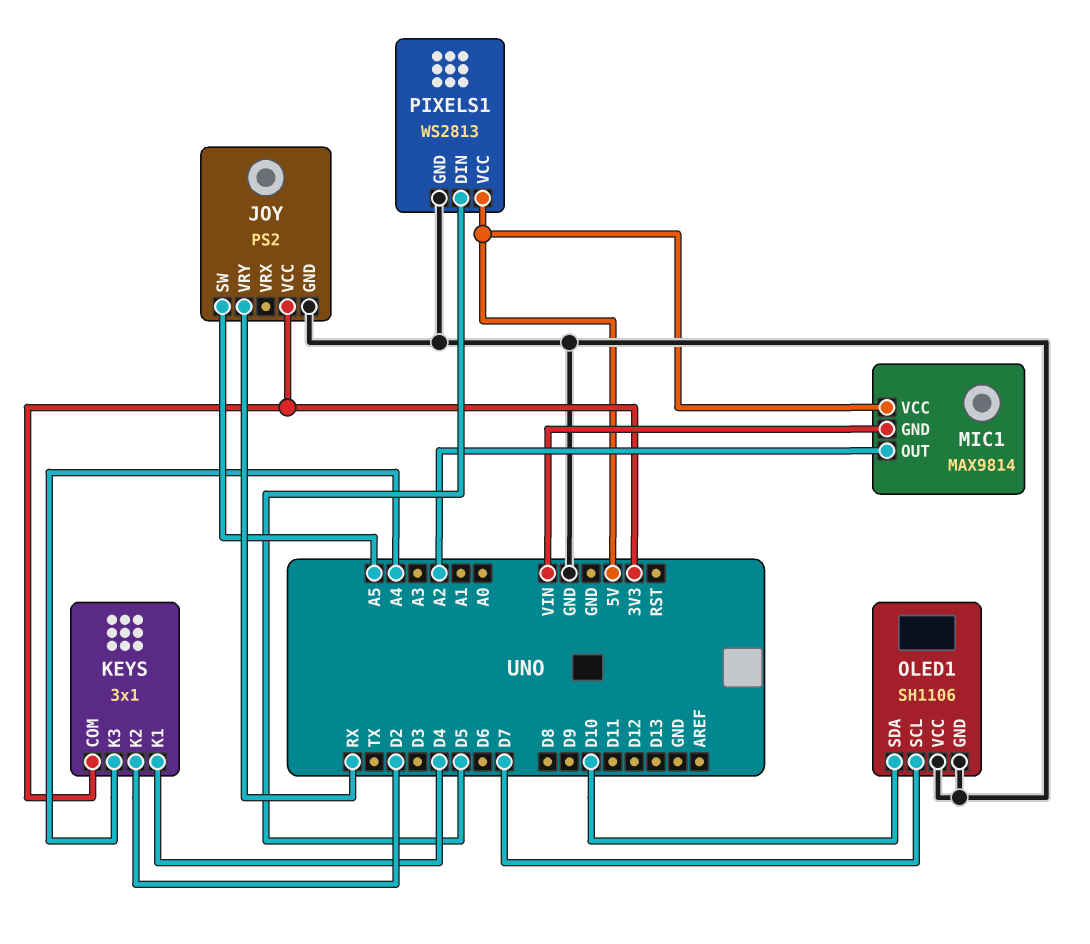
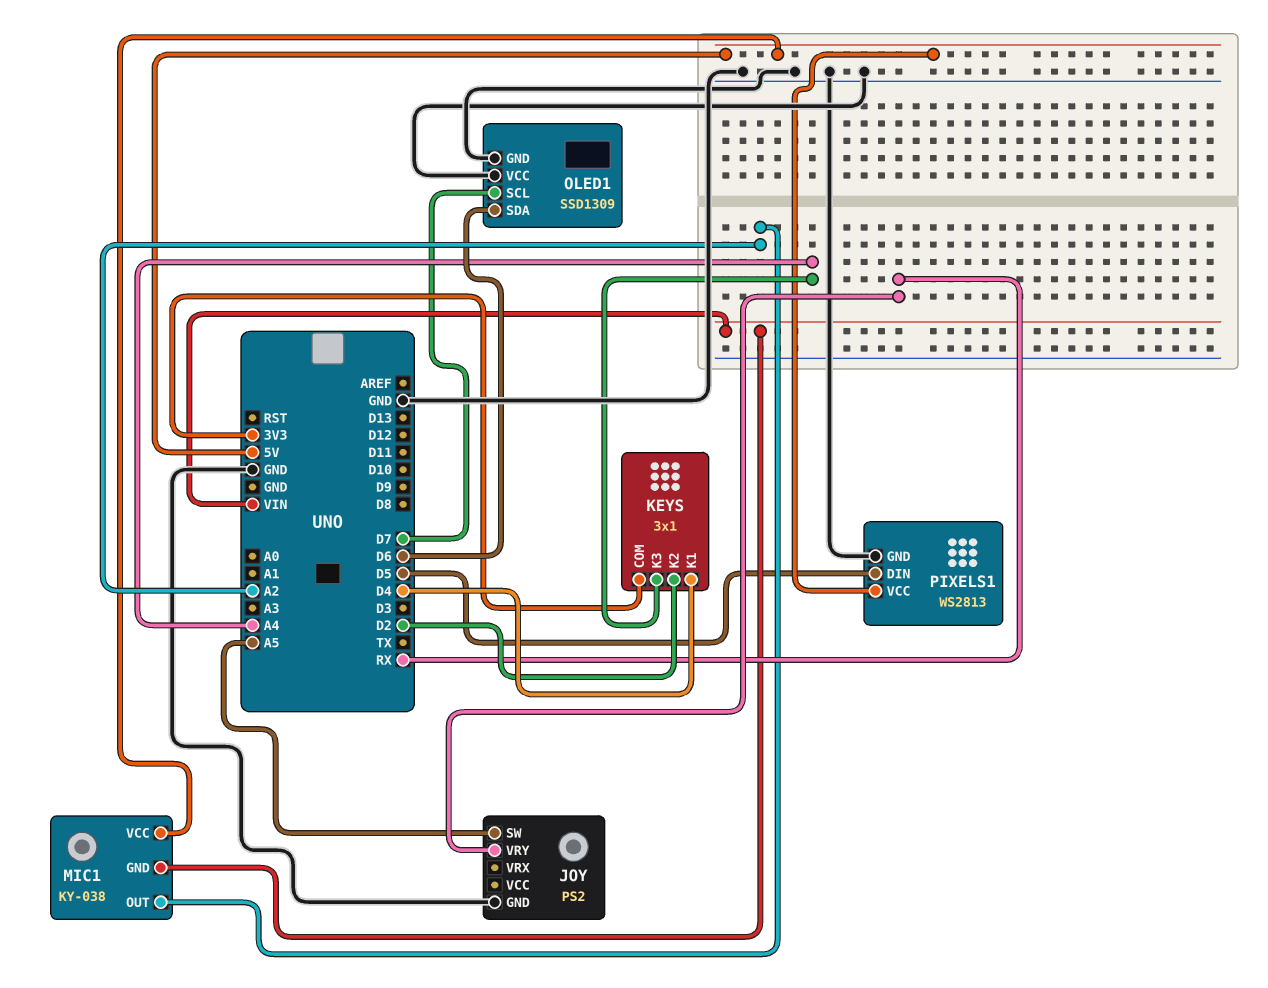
JOY pin VCC: 3V3 -> none
MIC1: MAX9814 -> KY-038
OLED1: SH1106 -> SSD1309
OLED1 pin SDA: D10 -> D6

